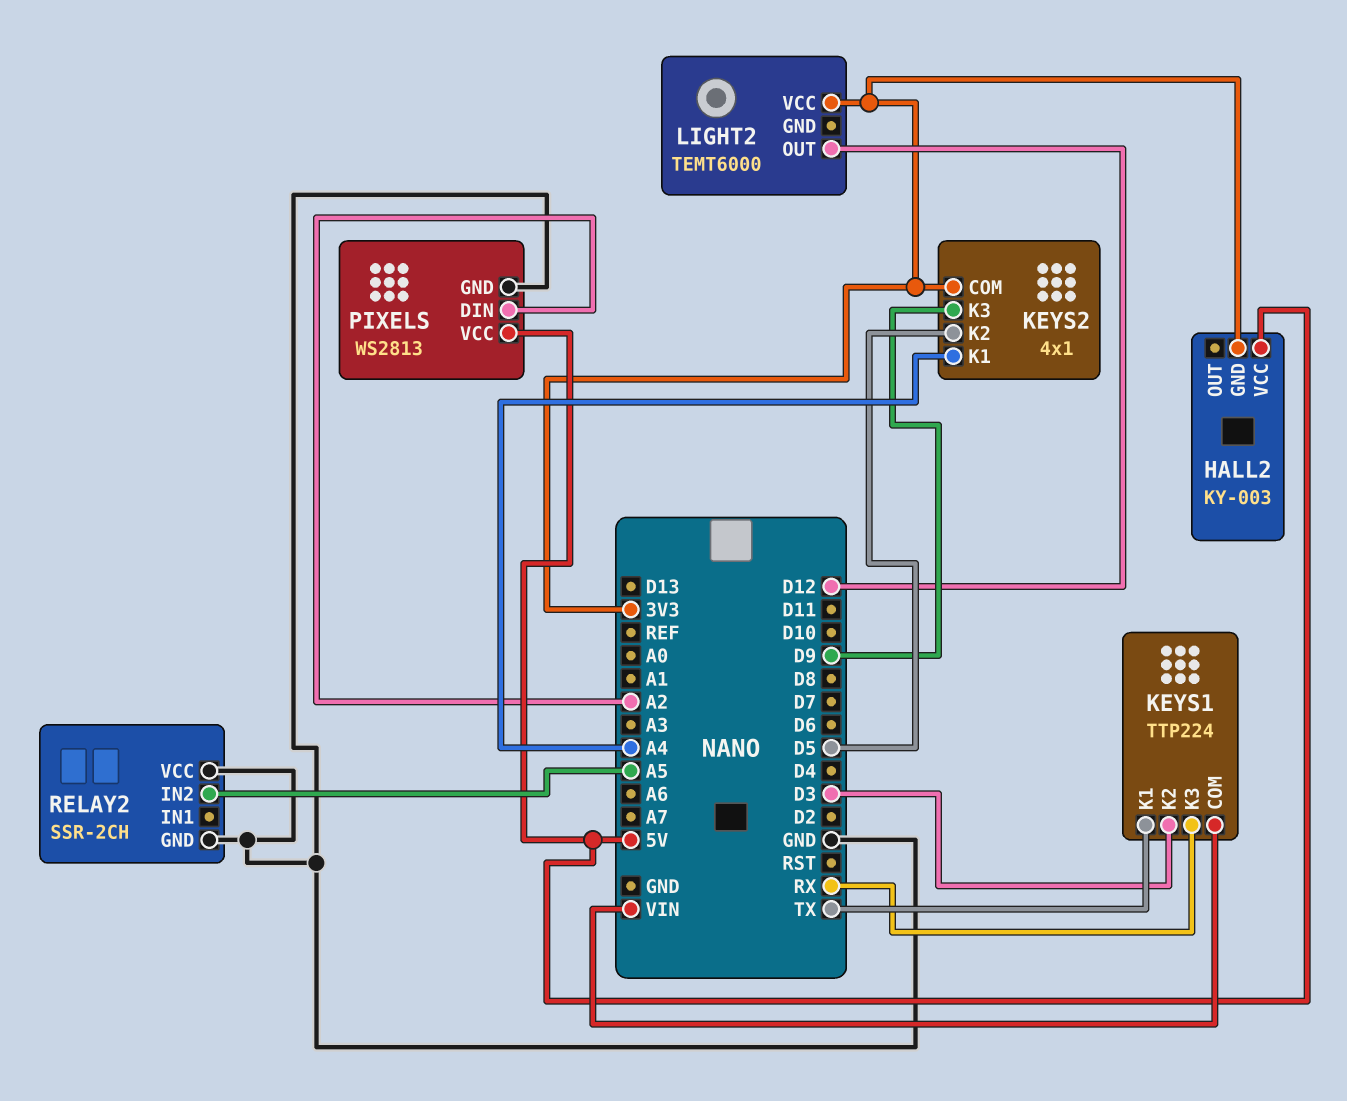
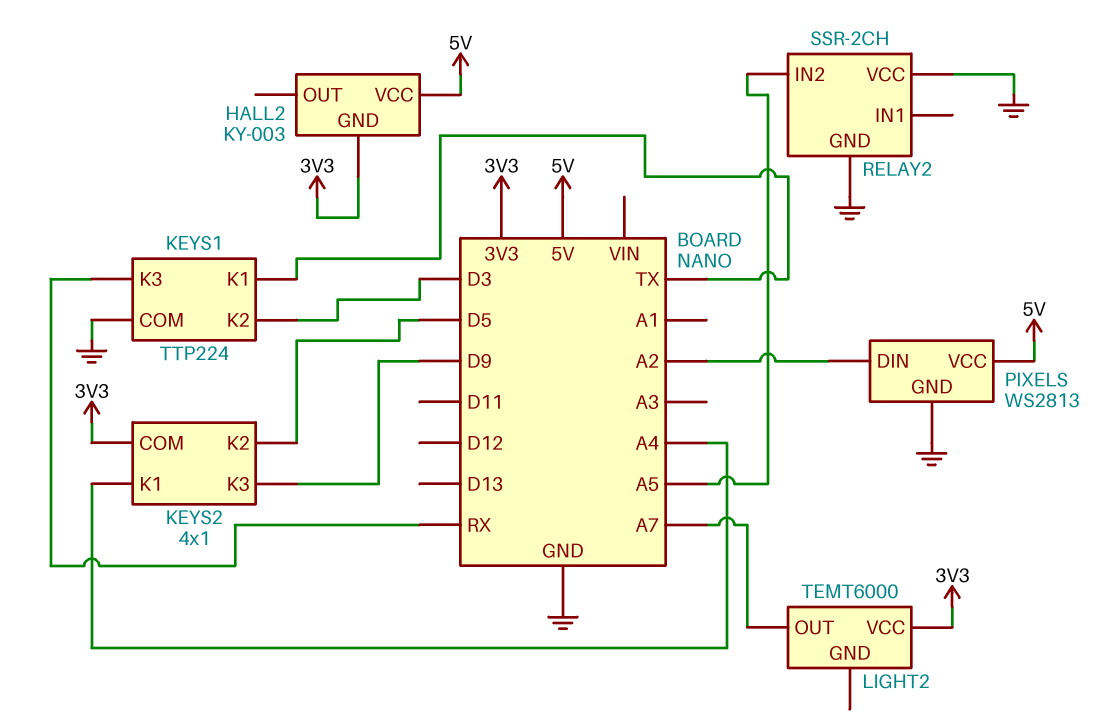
KEYS1 pin COM: VIN -> GND
LIGHT2 pin OUT: D12 -> A7

